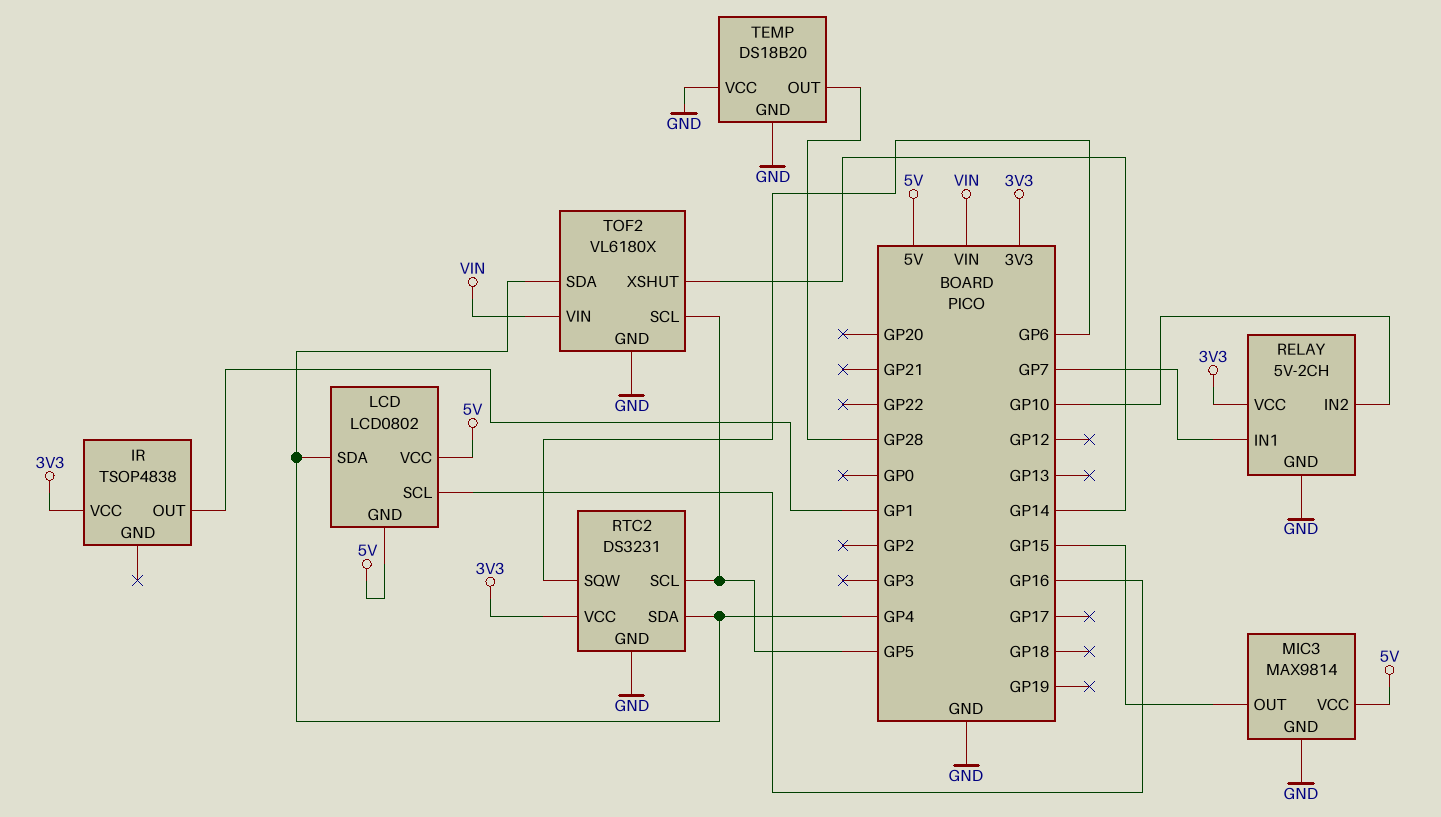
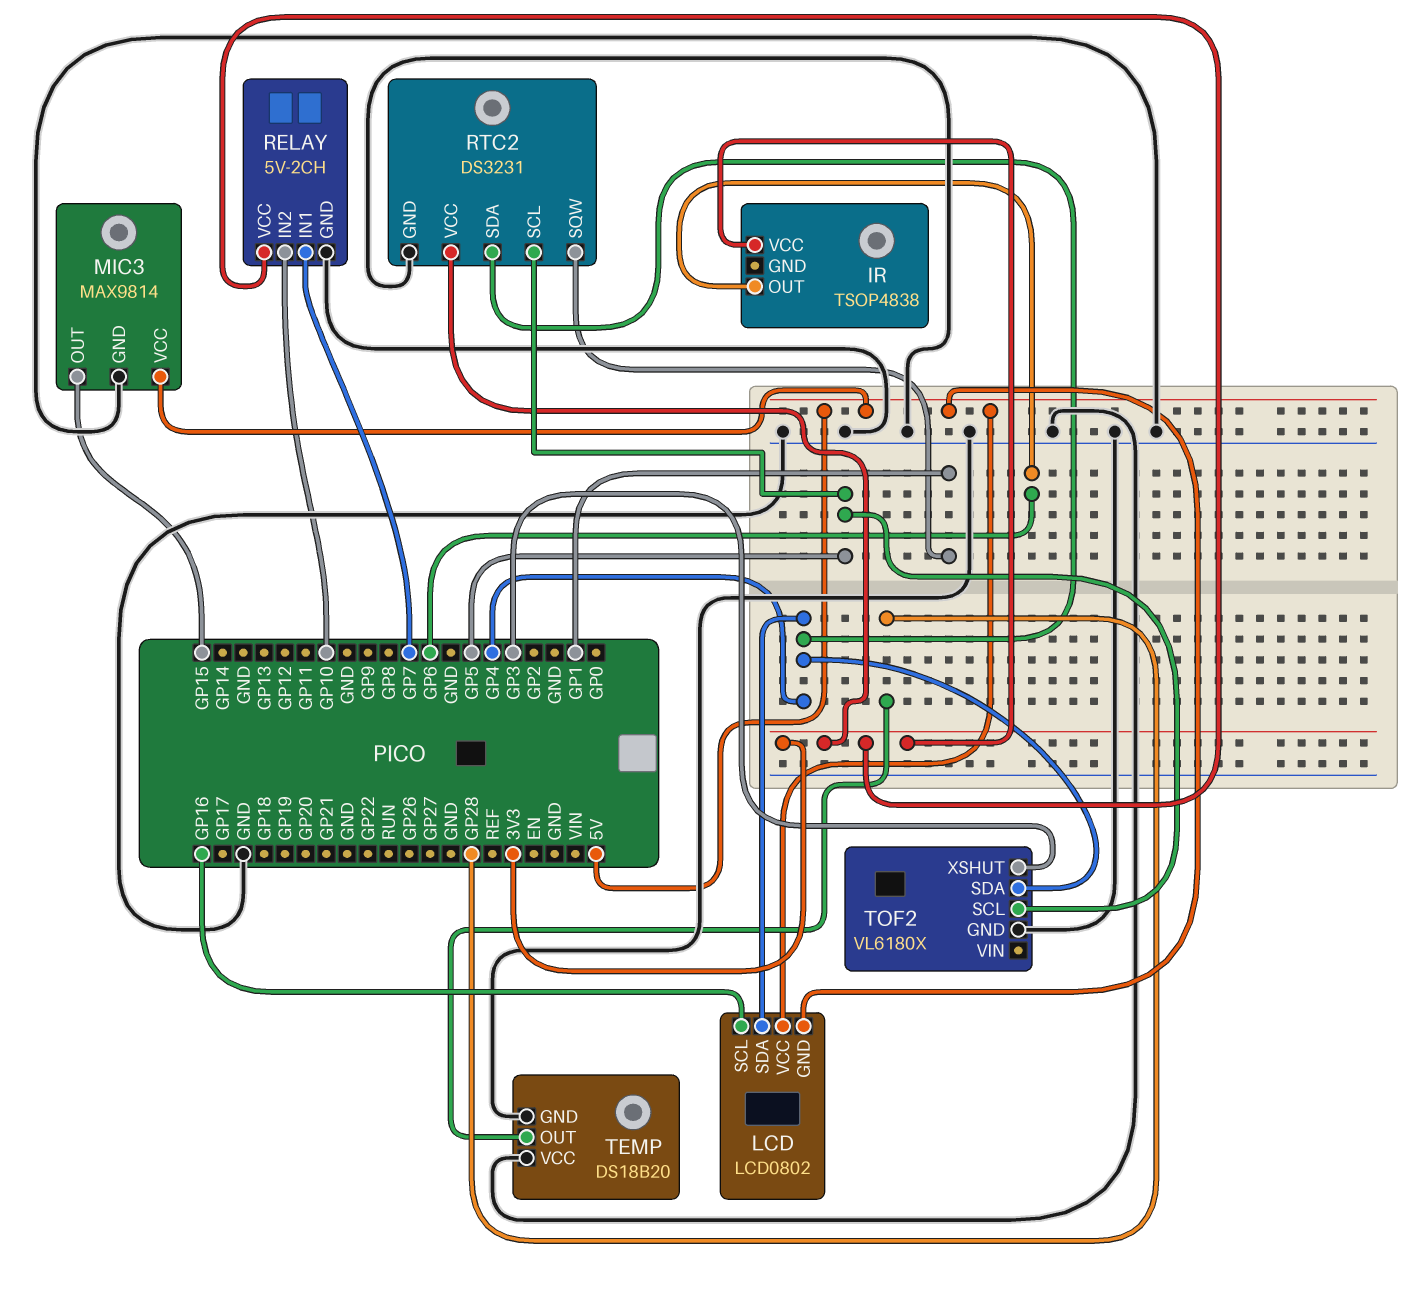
IR pin OUT: GP1 -> GP6
RTC2 pin SQW: GP6 -> GP1
TOF2 pin VIN: VIN -> none
TOF2 pin XSHUT: GP14 -> GP3

